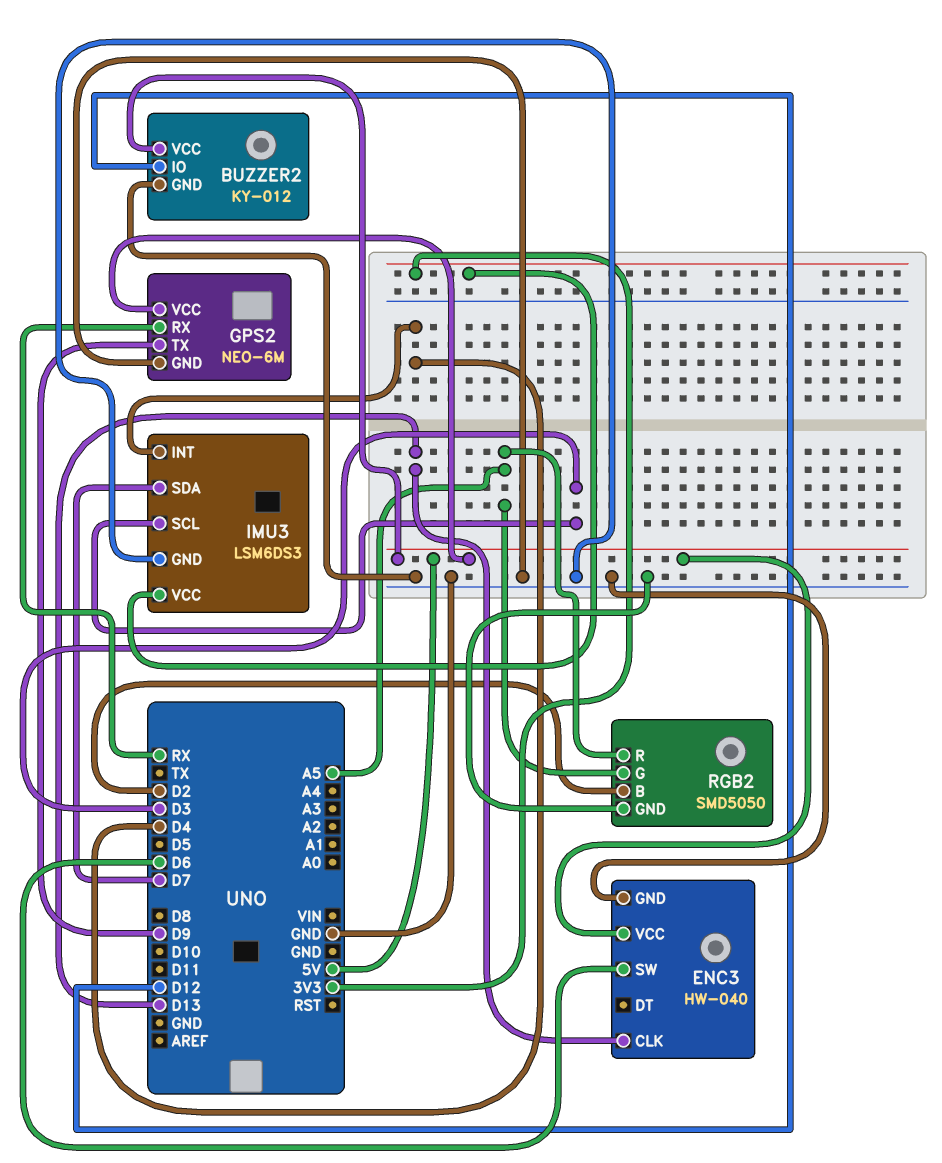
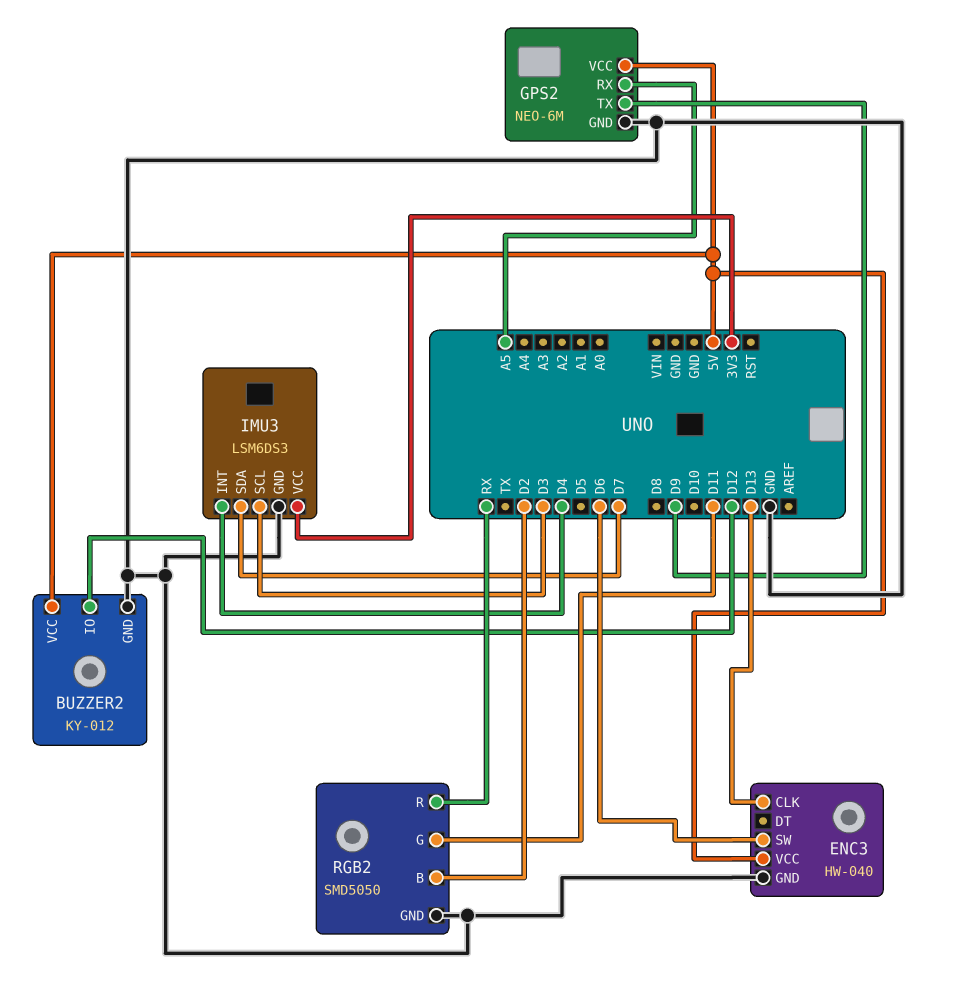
GPS2 pin RX: RX -> A5
RGB2 pin G: A5 -> D11
RGB2 pin R: A5 -> RX

